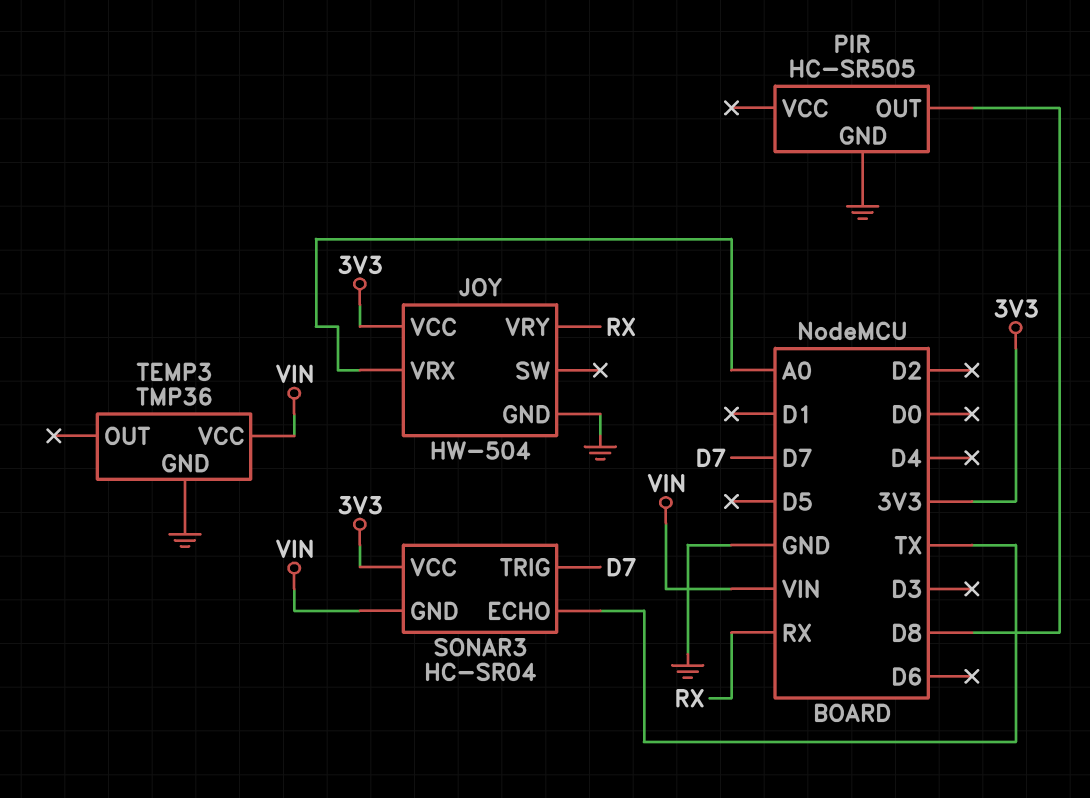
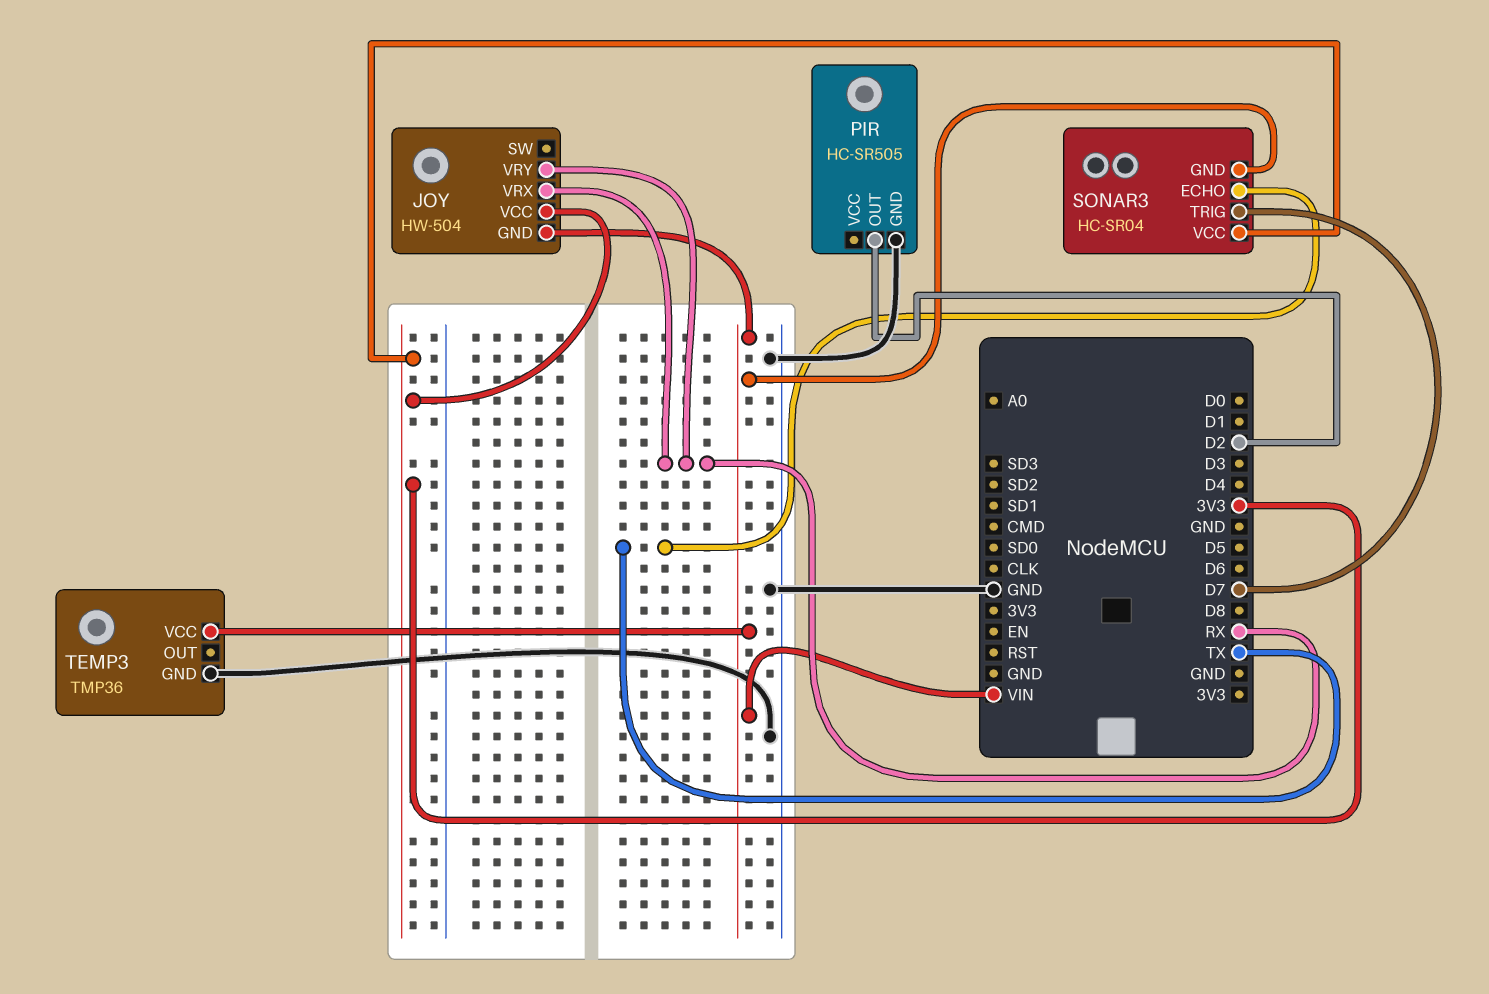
JOY pin GND: GND -> VIN
JOY pin VRX: A0 -> RX
PIR pin OUT: D8 -> D2

